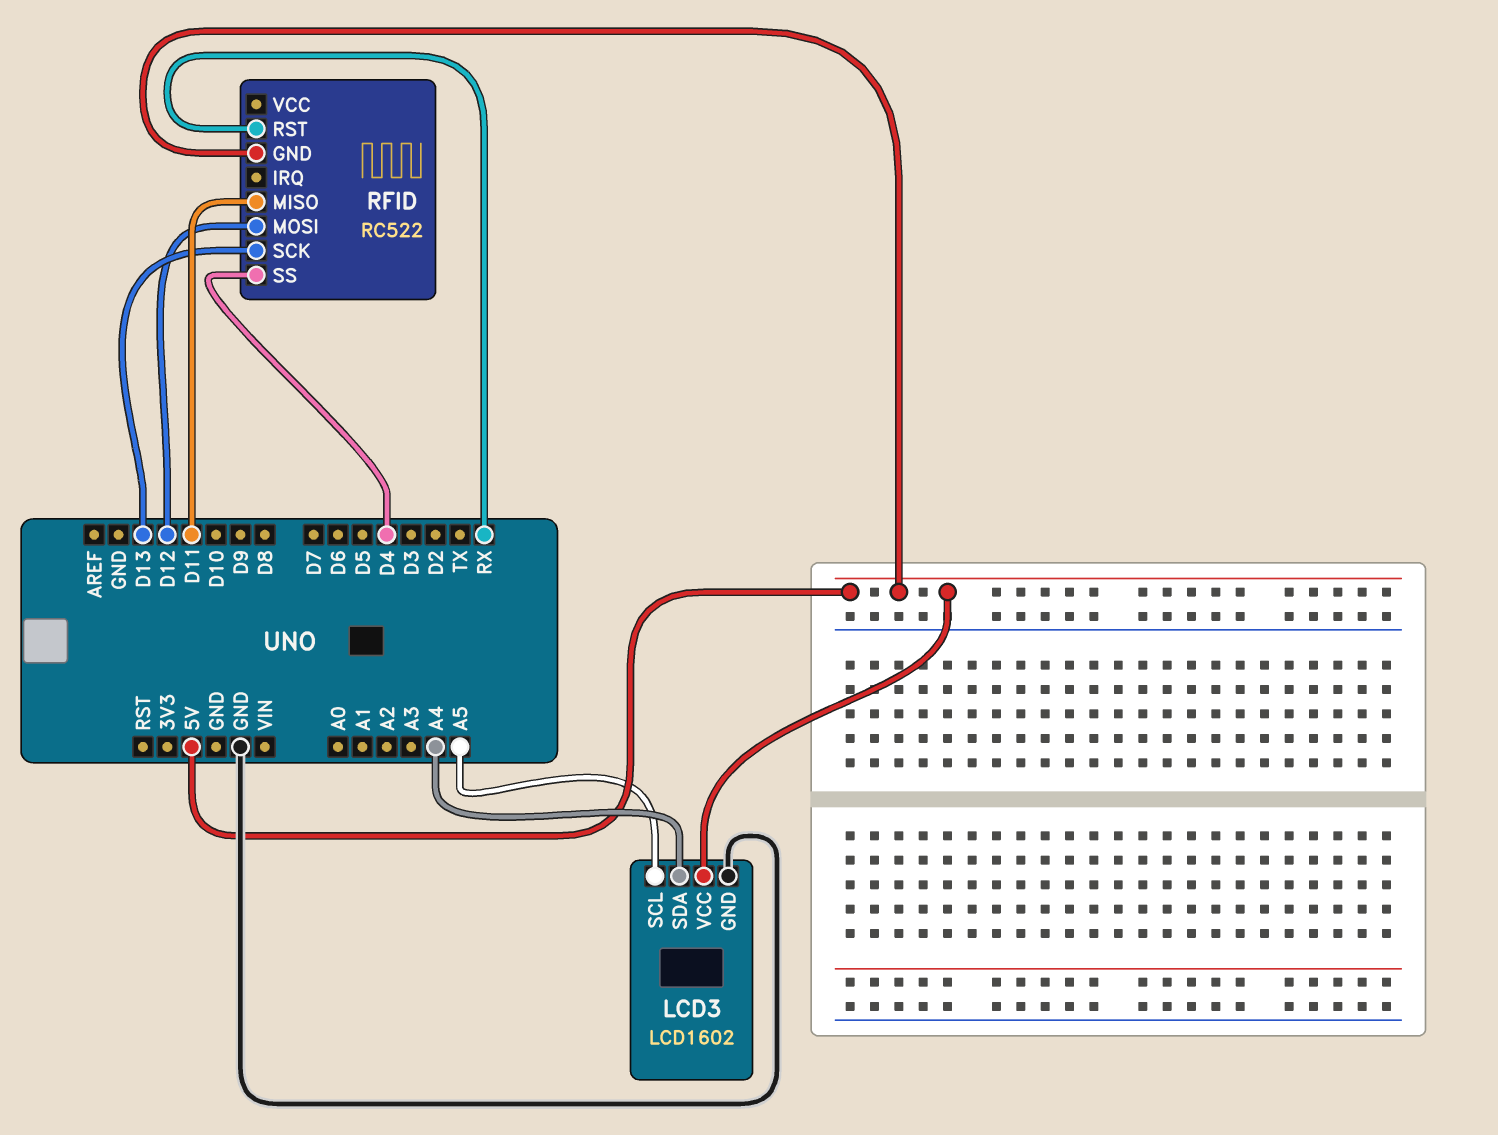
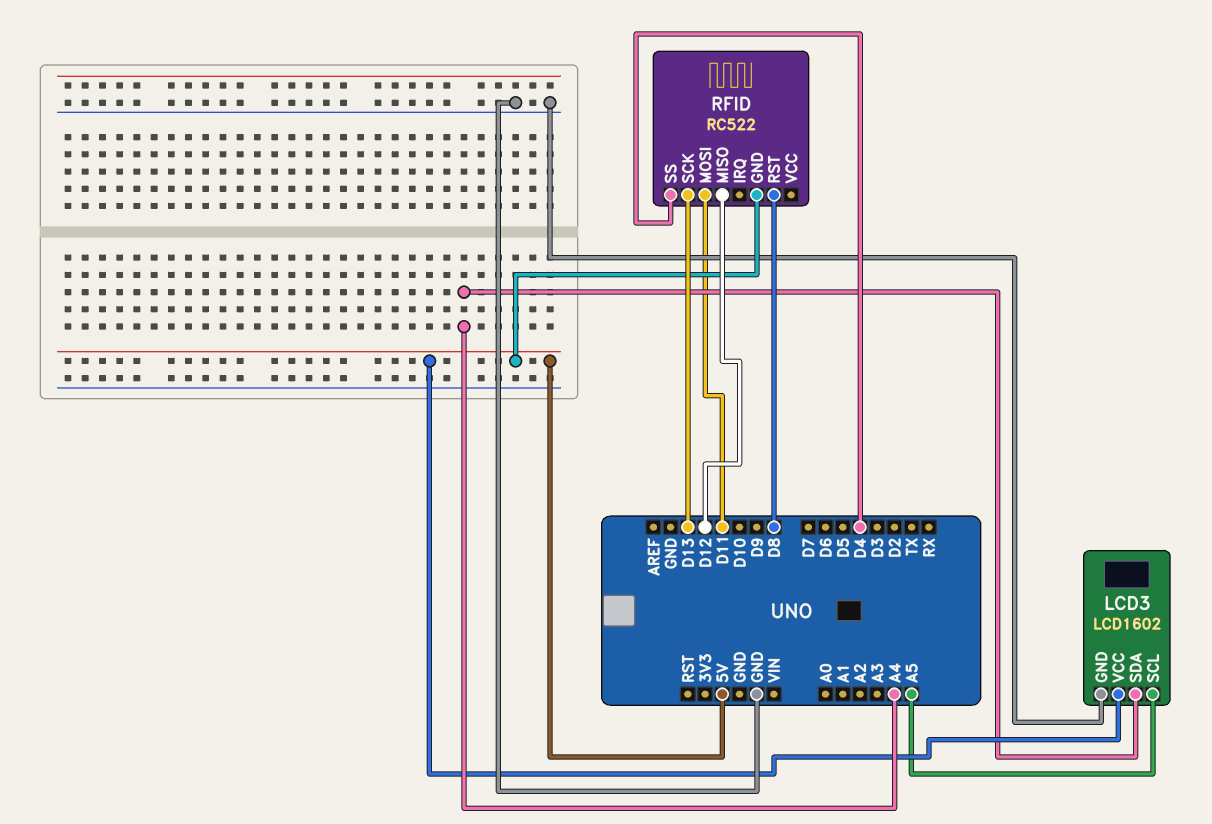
RFID pin MISO: D11 -> D12
RFID pin MOSI: D12 -> D11
RFID pin RST: RX -> D8

